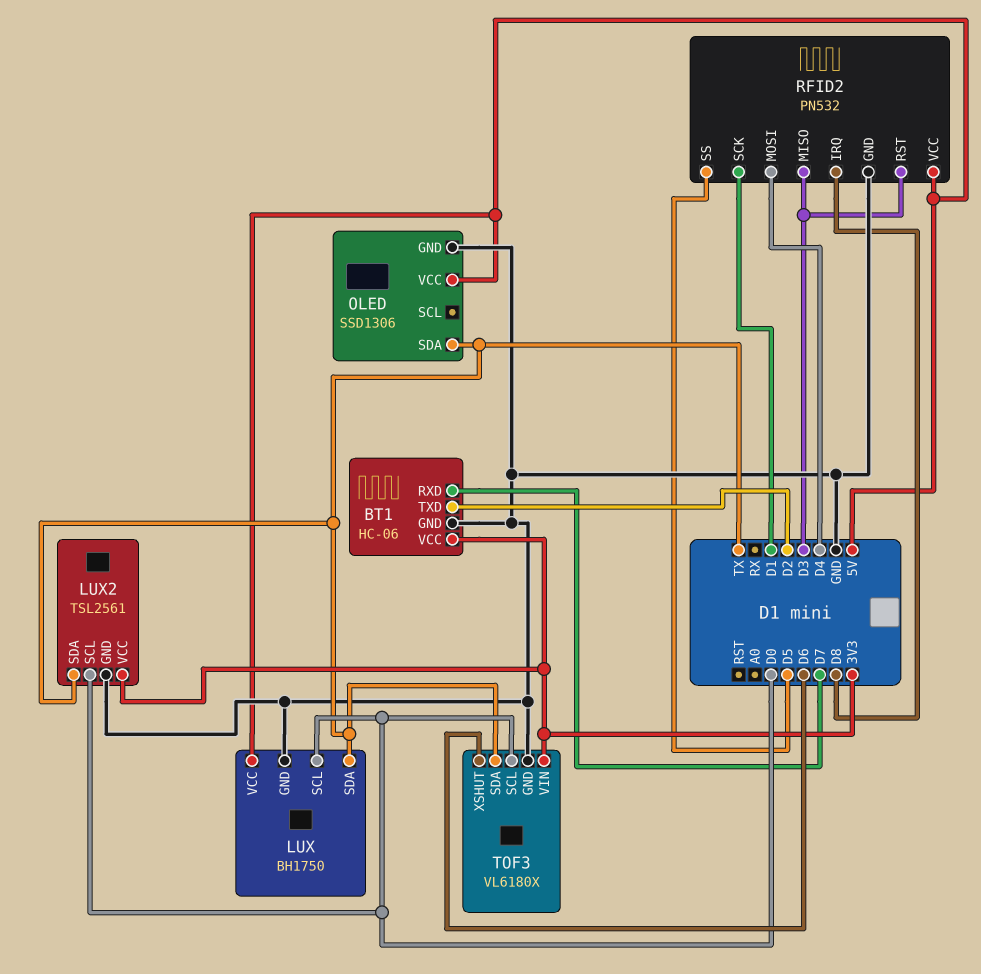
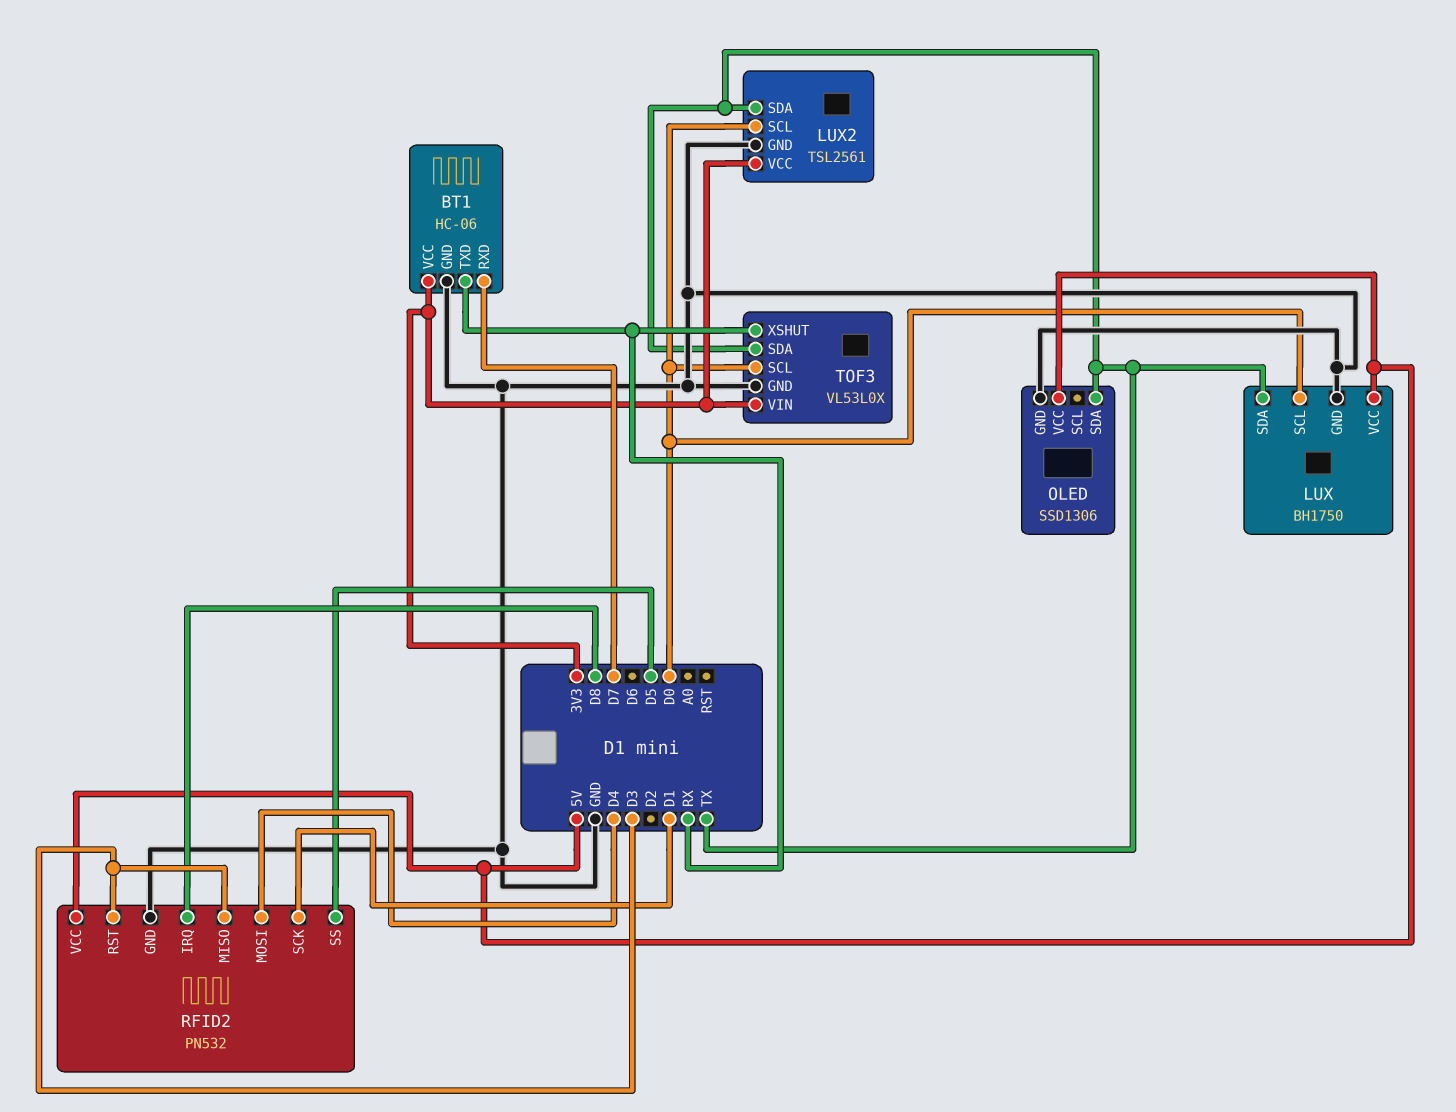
BT1 pin TXD: D2 -> RX
TOF3: VL6180X -> VL53L0X
TOF3 pin XSHUT: D6 -> RX

